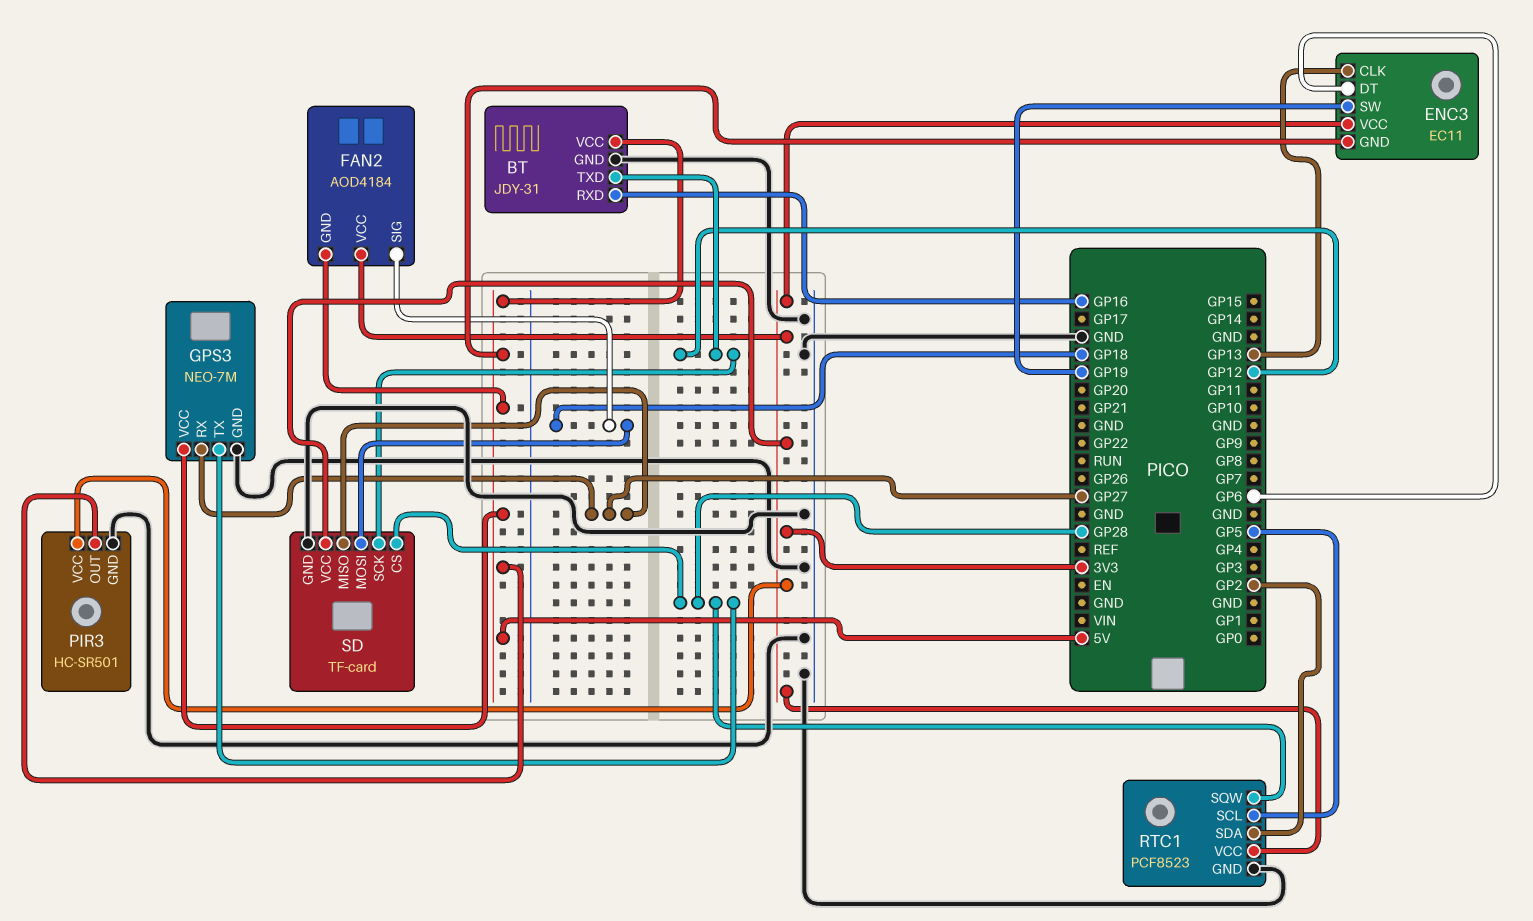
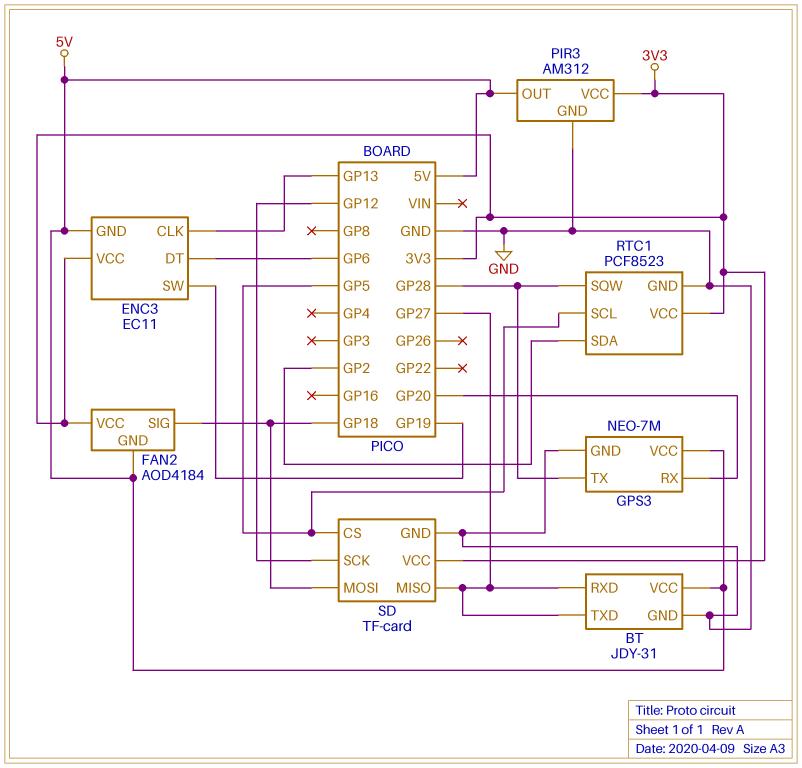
BT pin RXD: GP16 -> GP27
BT pin TXD: GP12 -> GP27
GPS3 pin RX: GP27 -> GP20
PIR3: HC-SR501 -> AM312
SD pin CS: GP28 -> GP5

